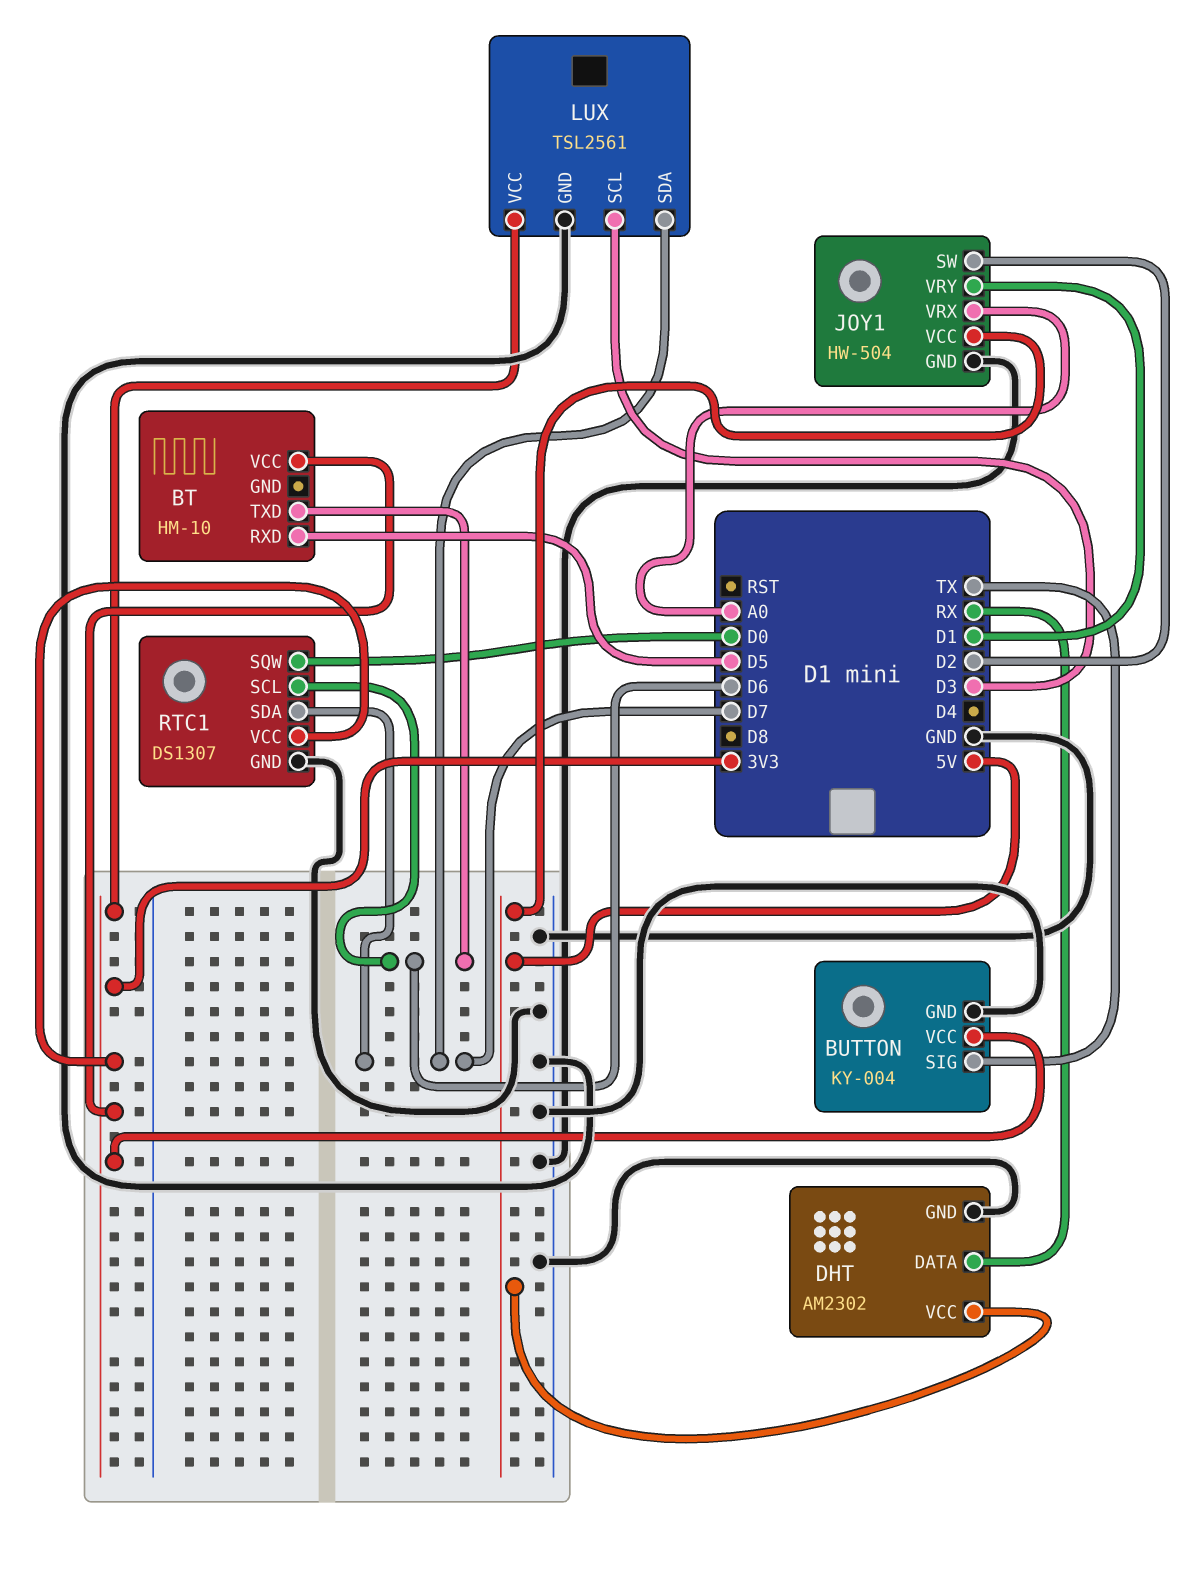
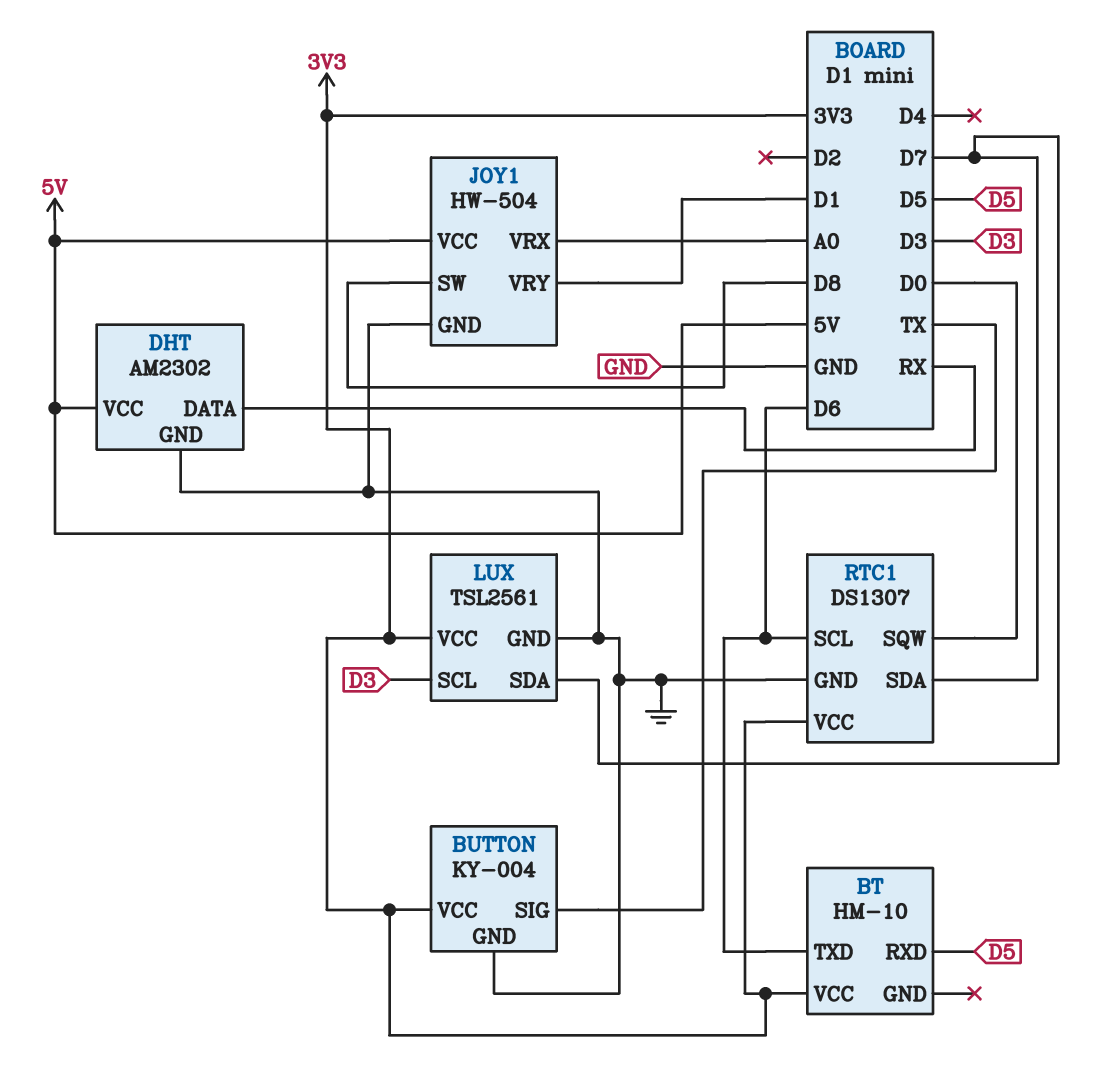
JOY1 pin SW: D2 -> D8

